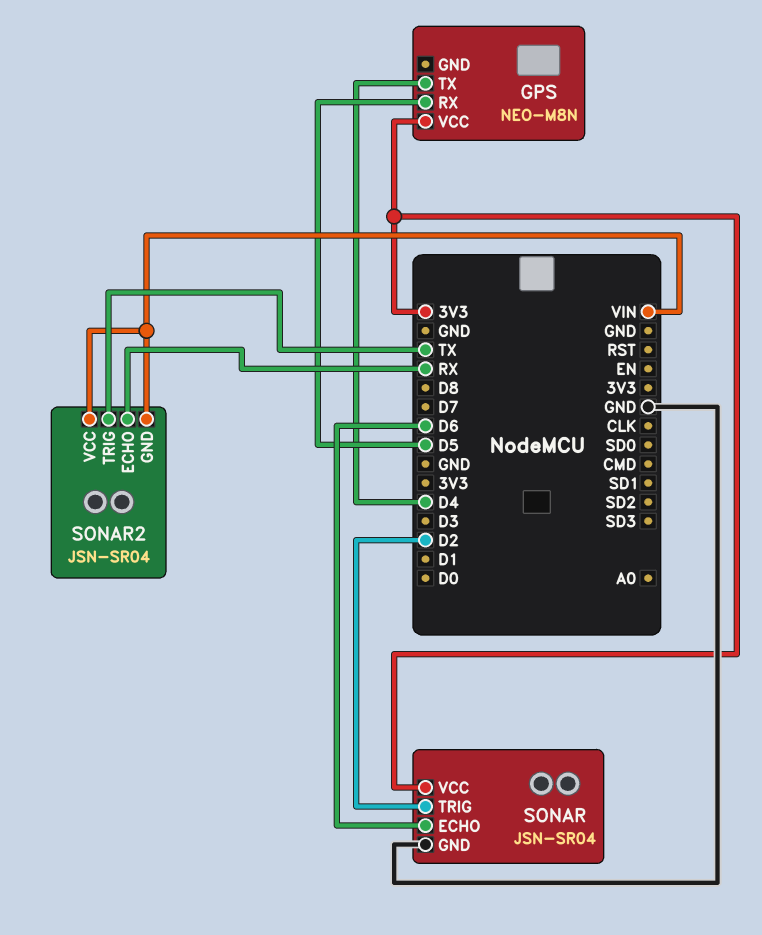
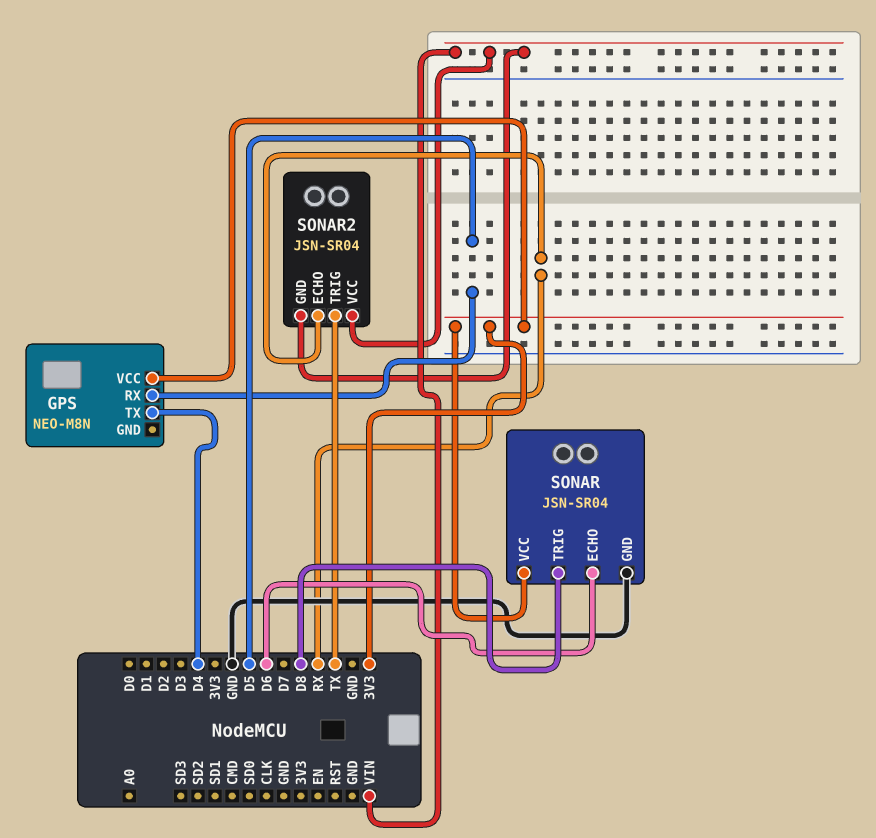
SONAR pin TRIG: D2 -> D8

